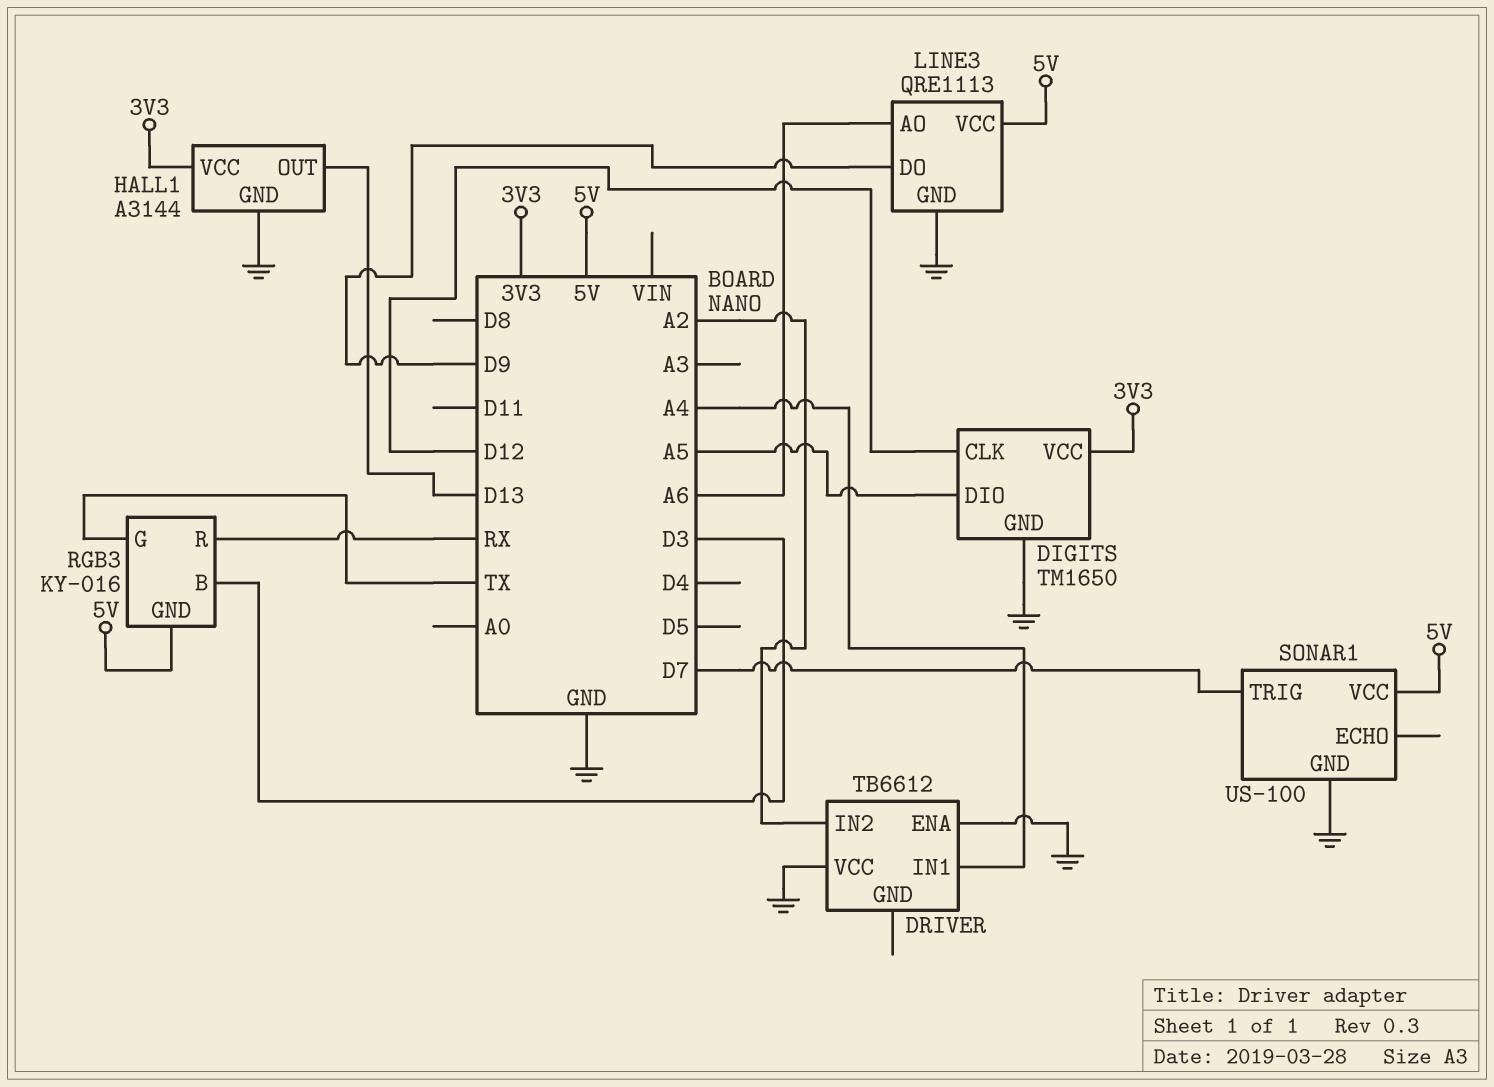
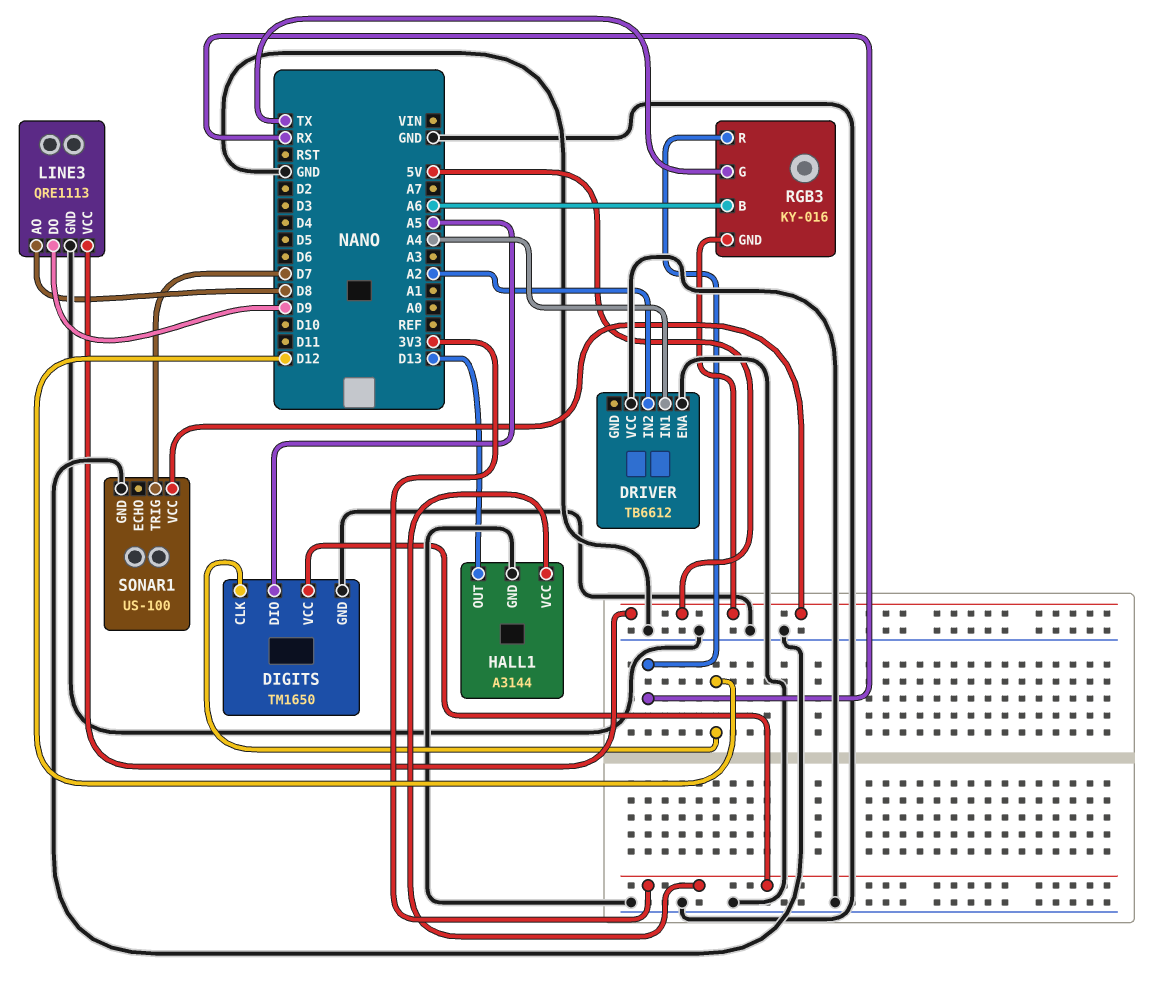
LINE3 pin AO: A6 -> D8
RGB3 pin B: D3 -> A6

